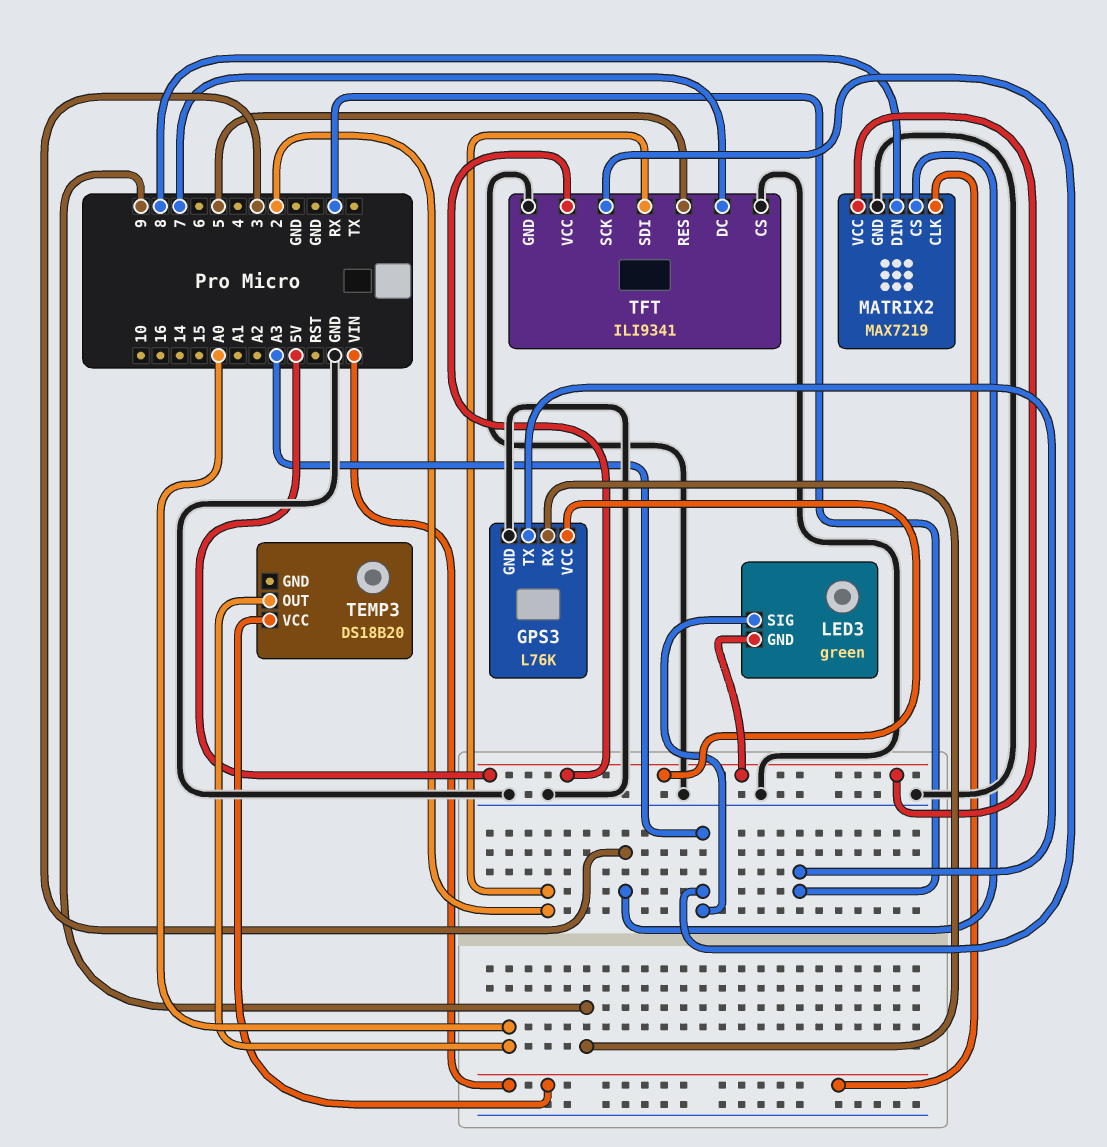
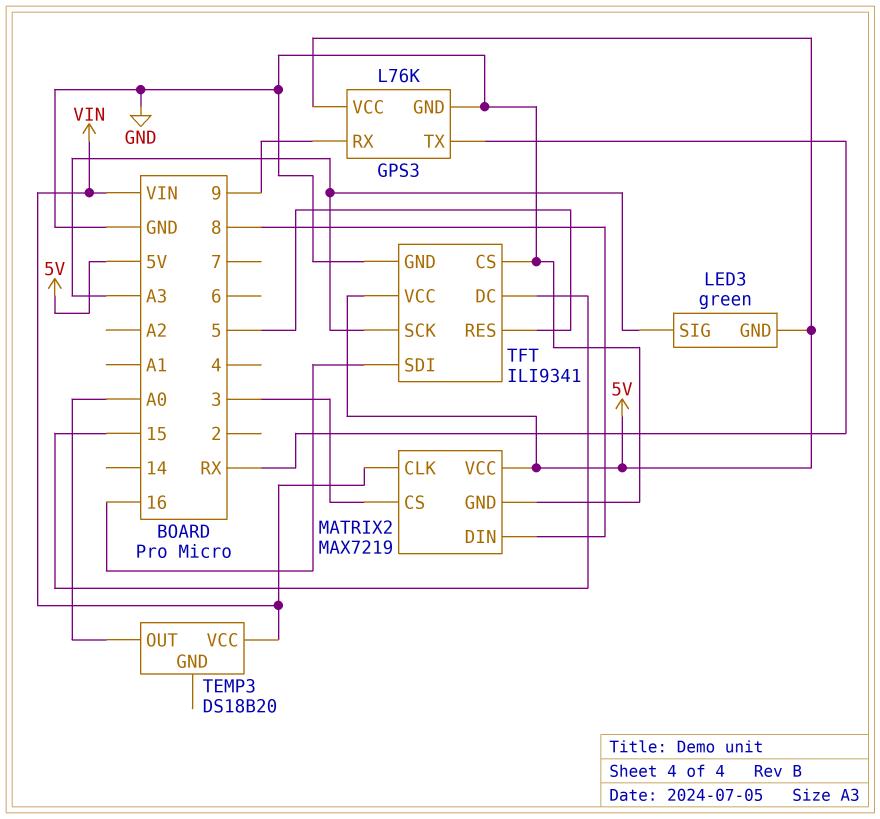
TFT pin DC: 7 -> 15
TFT pin SDI: 2 -> 16

